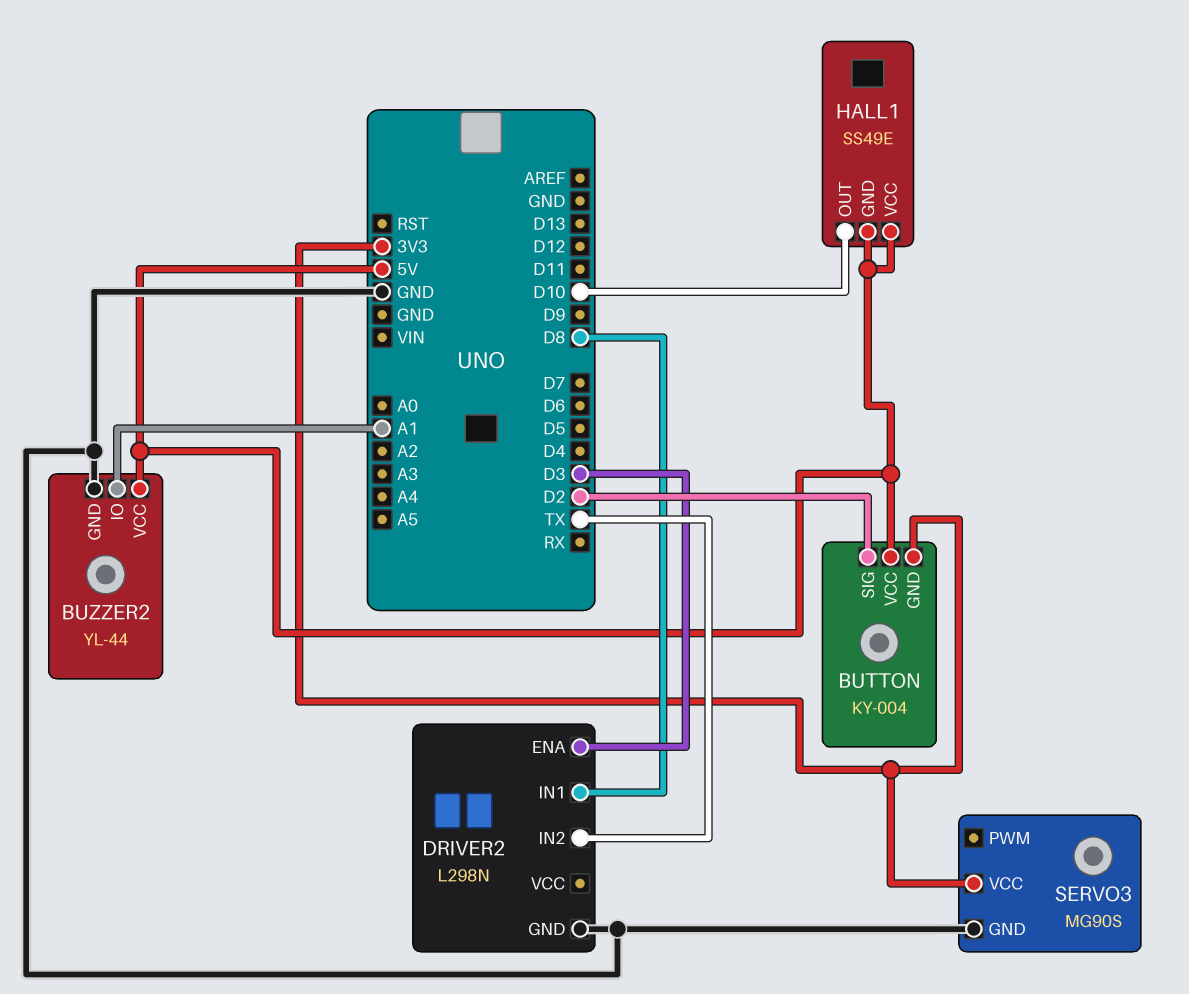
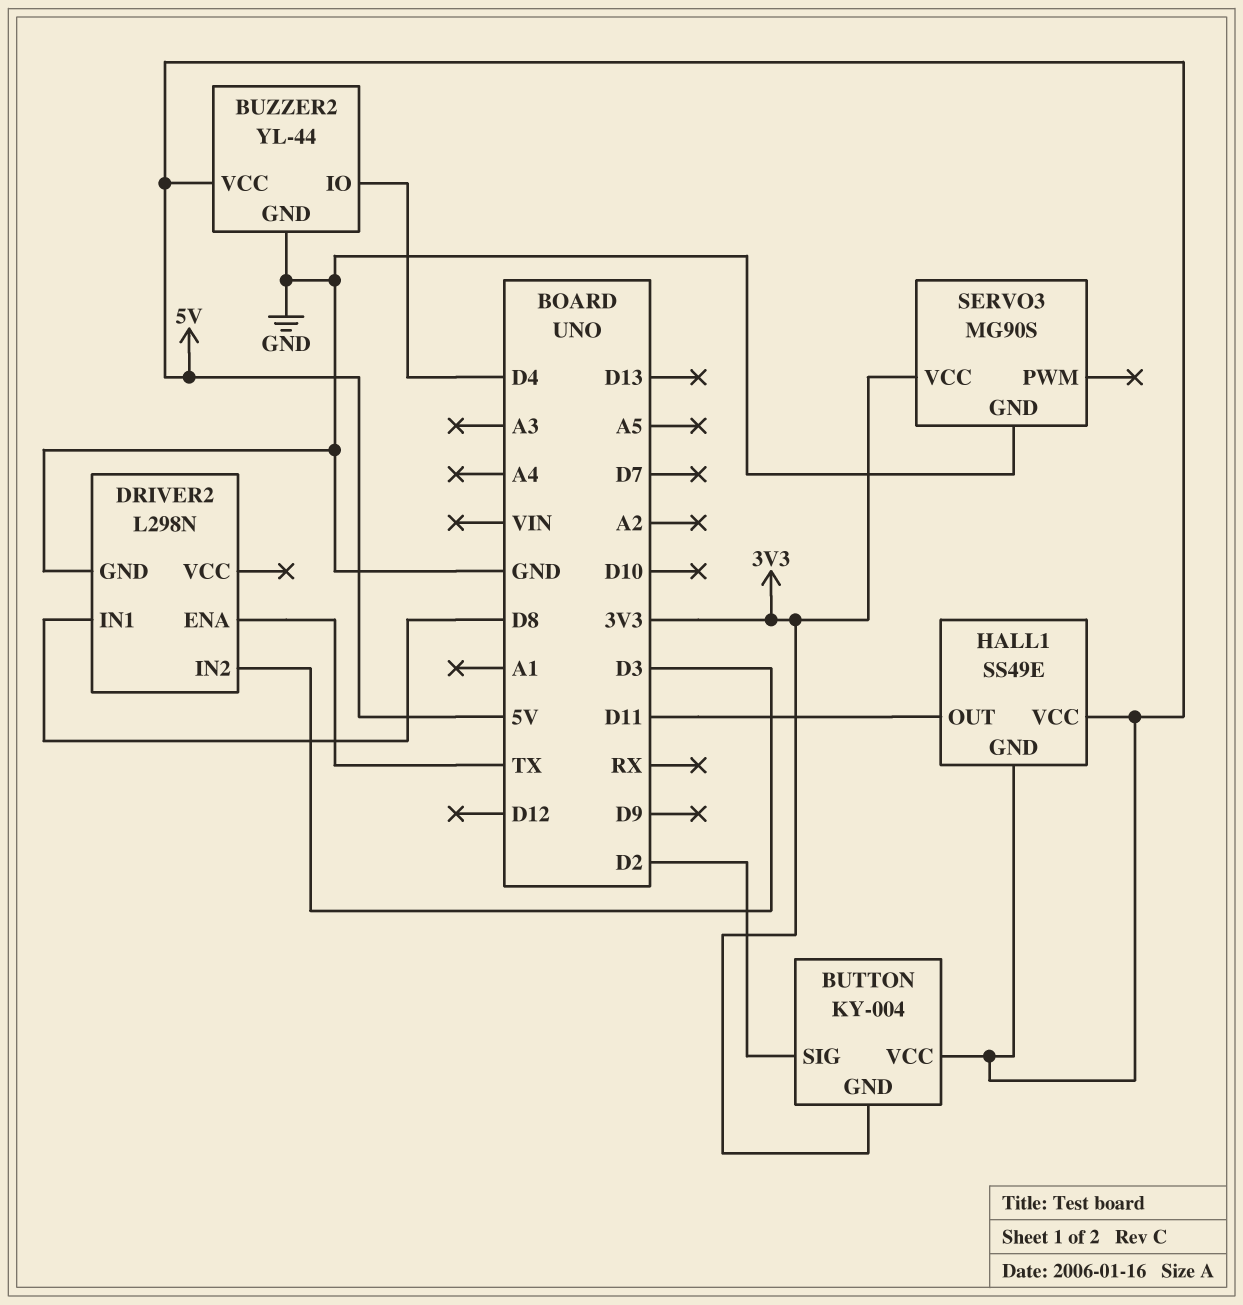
BUZZER2 pin IO: A1 -> D4
DRIVER2 pin ENA: D3 -> TX
DRIVER2 pin IN2: TX -> D3
HALL1 pin OUT: D10 -> D11

